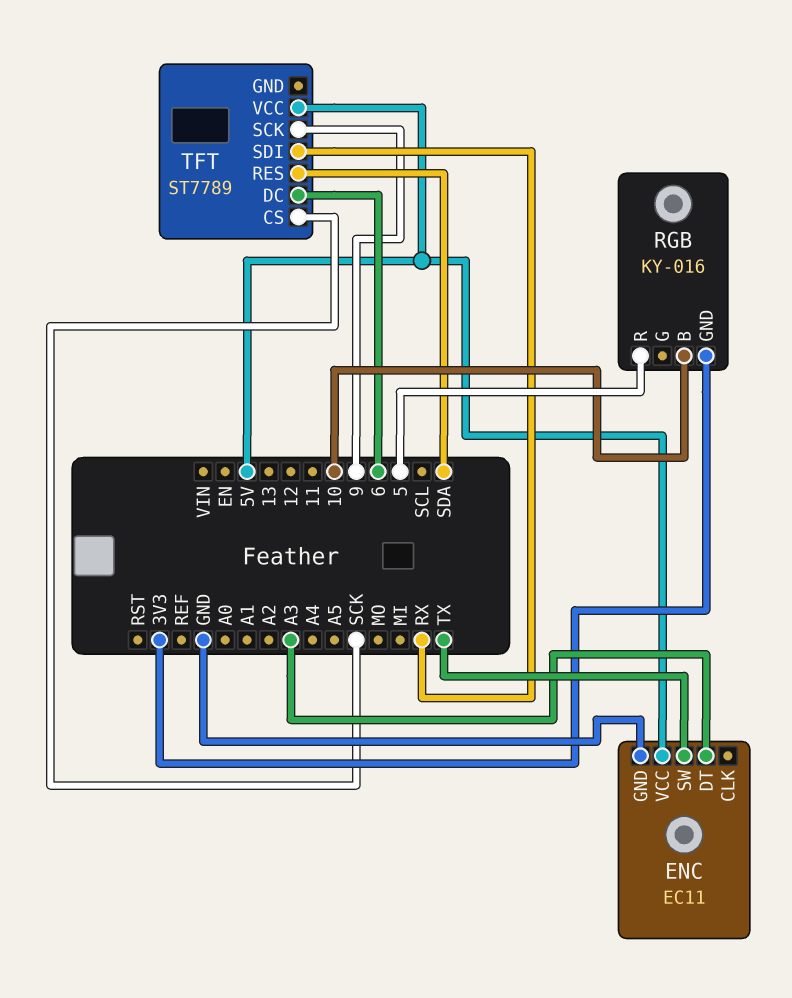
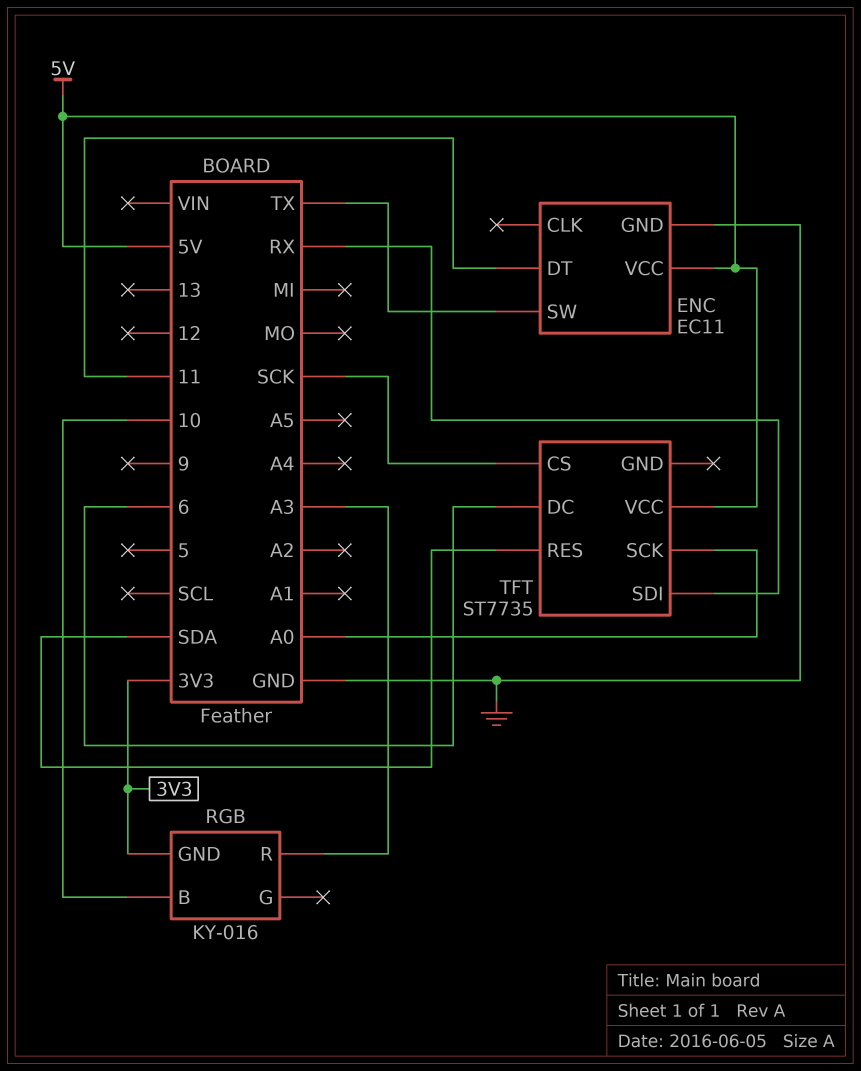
ENC pin DT: A3 -> 11
RGB pin R: 5 -> A3
TFT: ST7789 -> ST7735
TFT pin SCK: 9 -> A0

